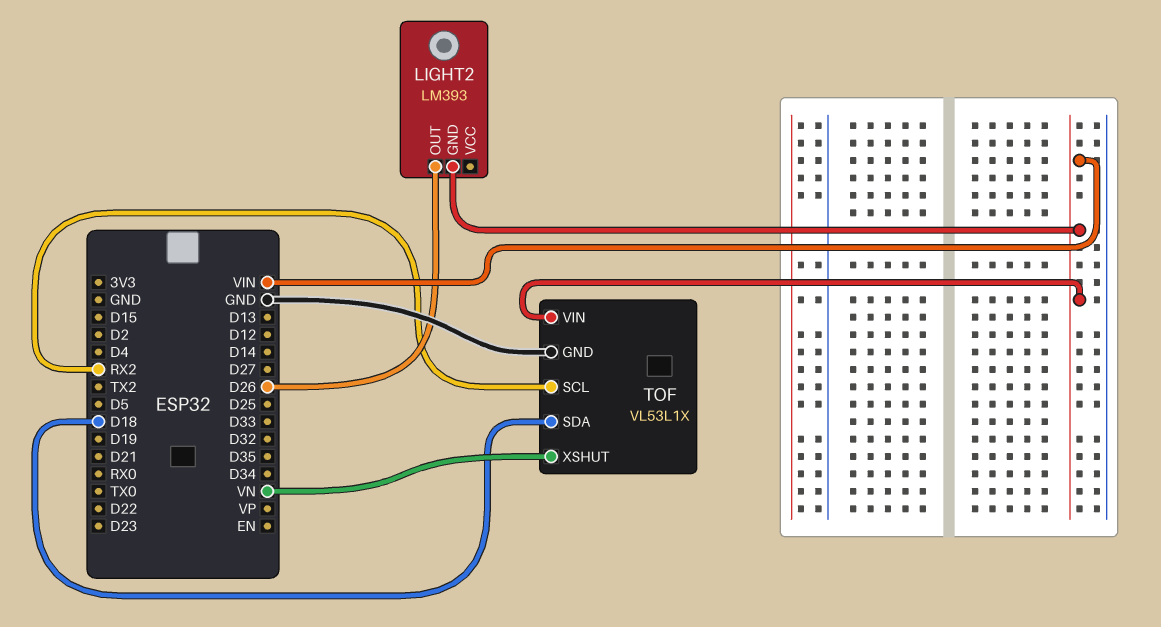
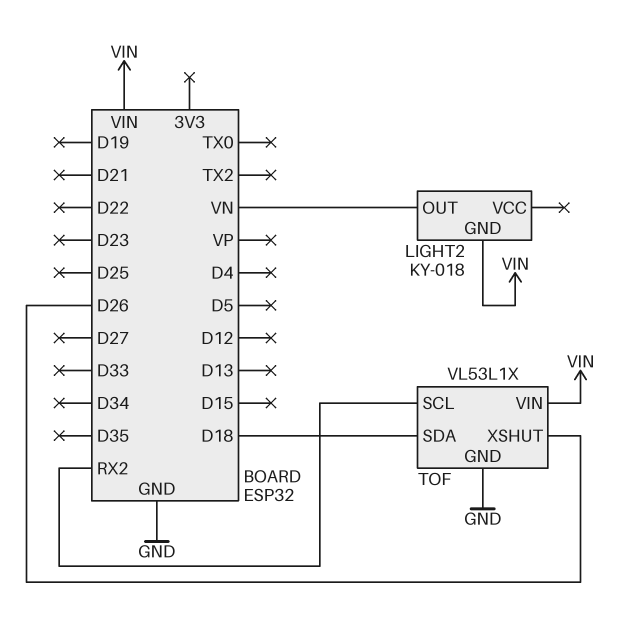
LIGHT2: LM393 -> KY-018
LIGHT2 pin OUT: D26 -> VN
TOF pin XSHUT: VN -> D26

